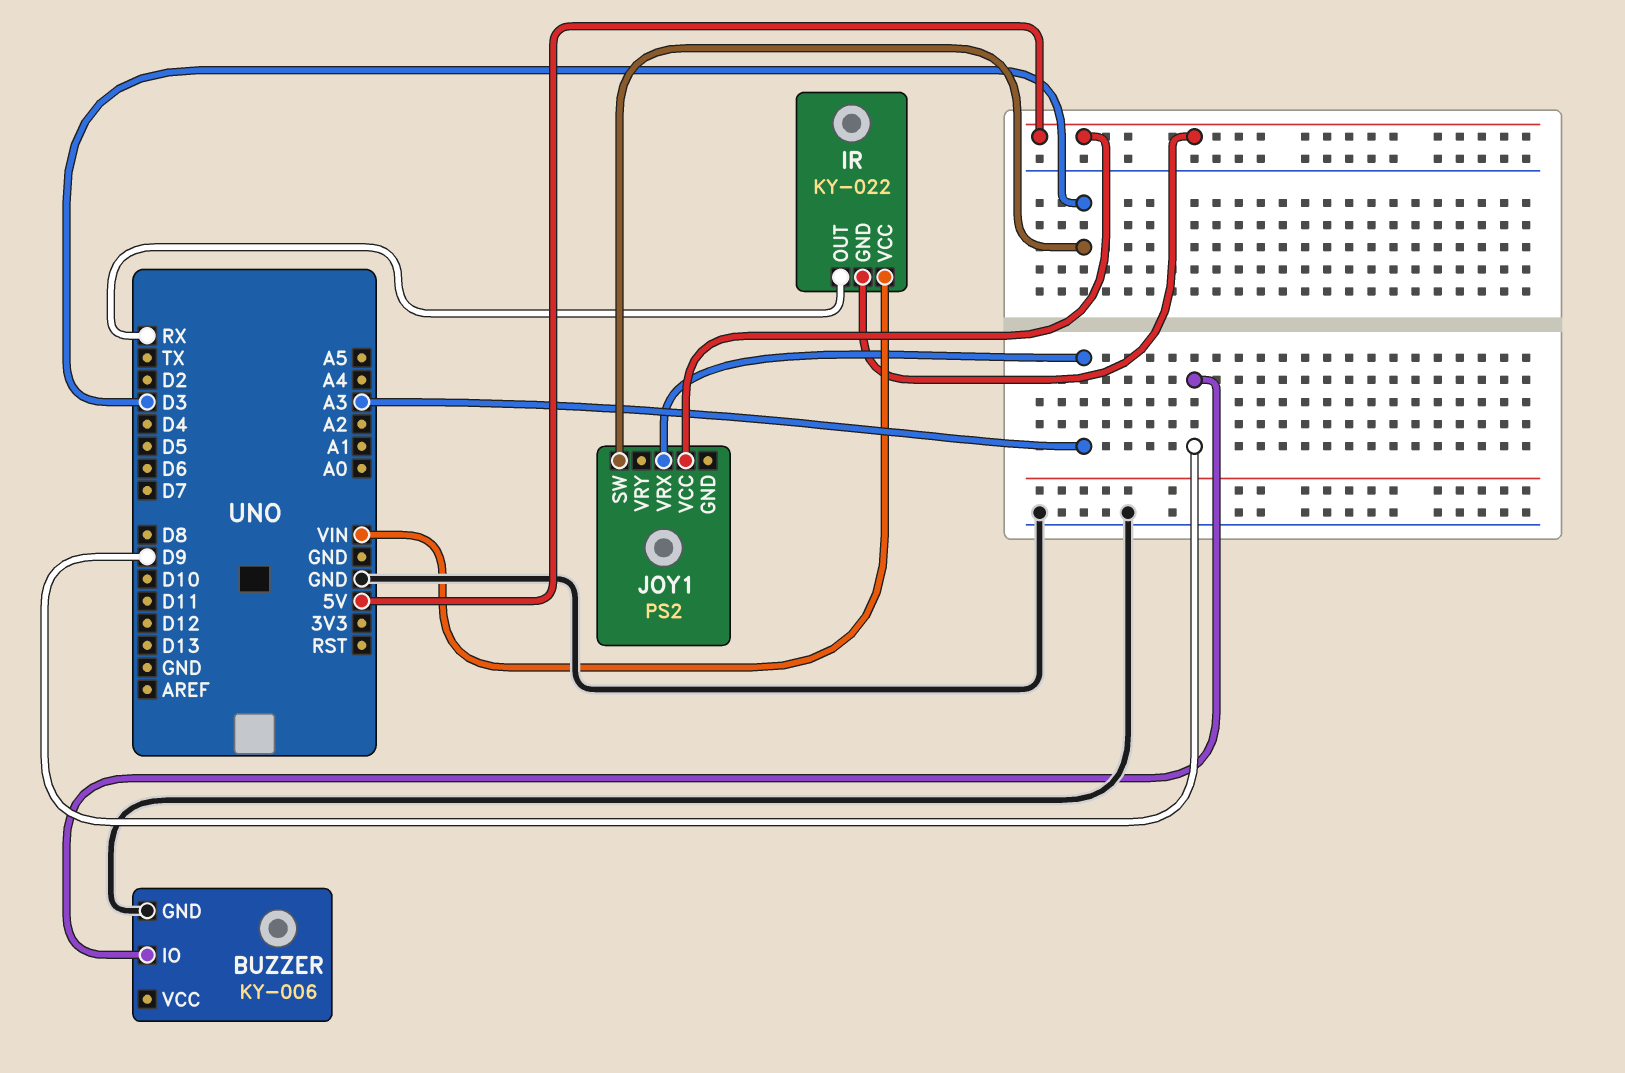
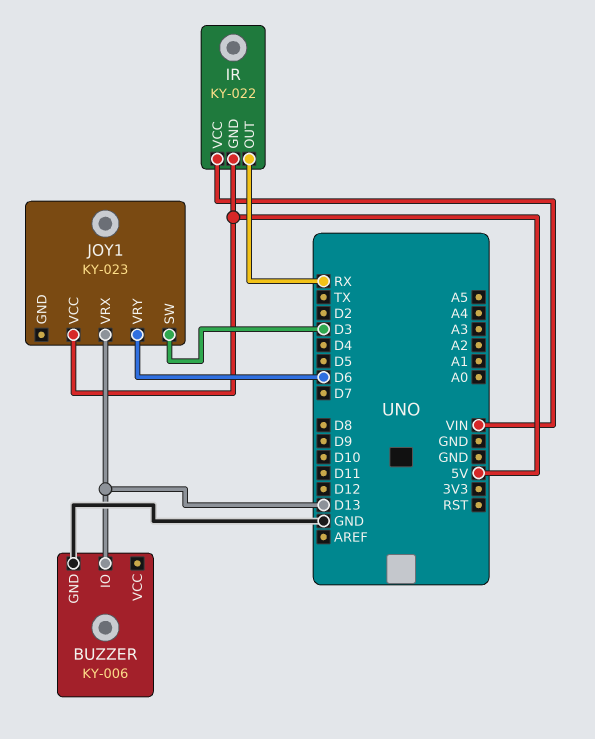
BUZZER pin IO: D9 -> D13
JOY1: PS2 -> KY-023
JOY1 pin VRX: A3 -> D13
JOY1 pin VRY: none -> D6

